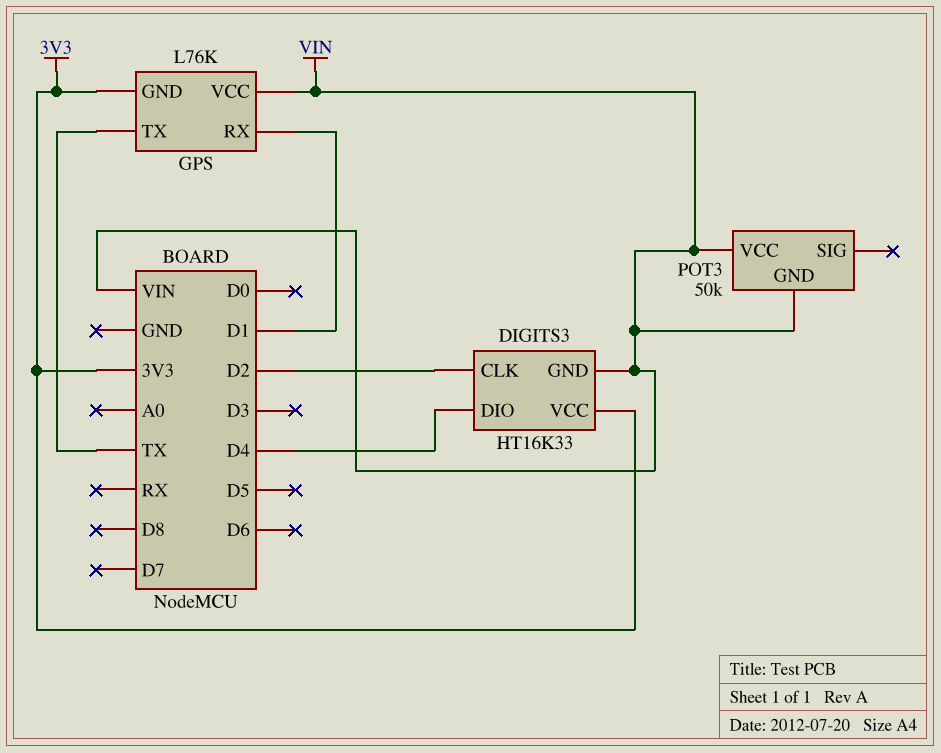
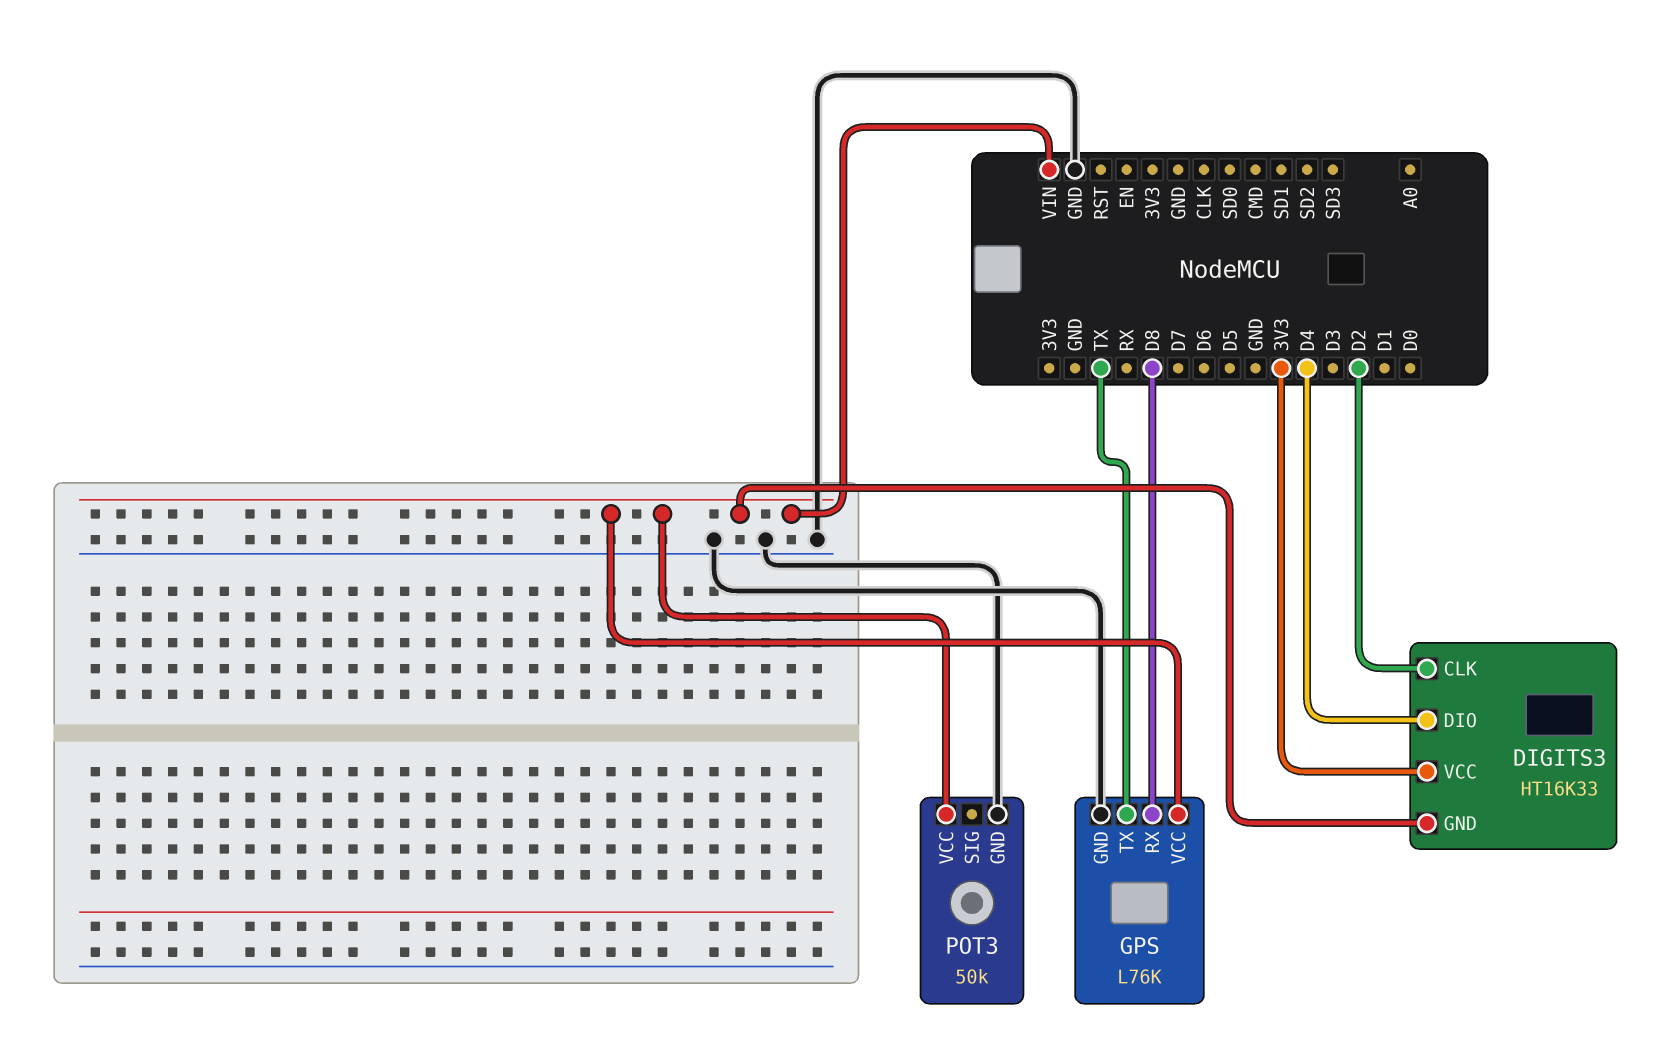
GPS pin GND: 3V3 -> GND
GPS pin RX: D1 -> D8
POT3 pin GND: VIN -> GND

